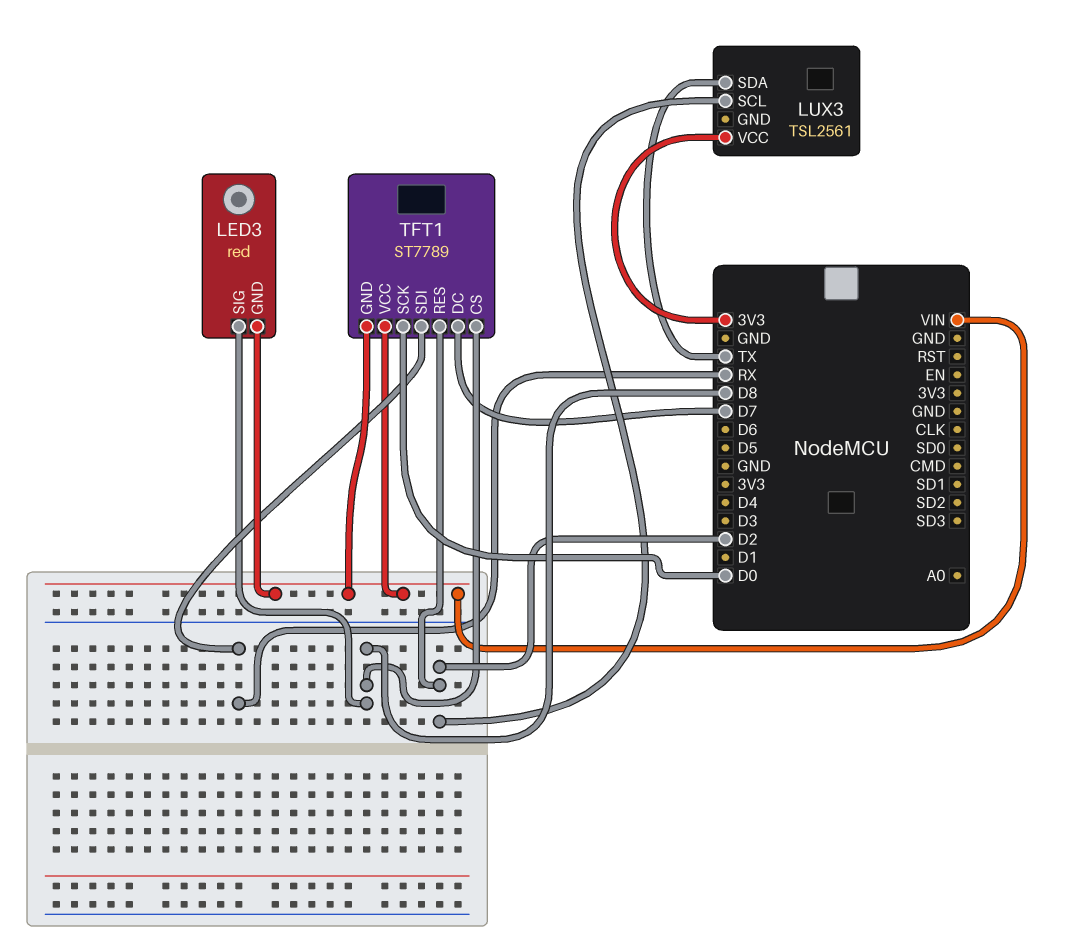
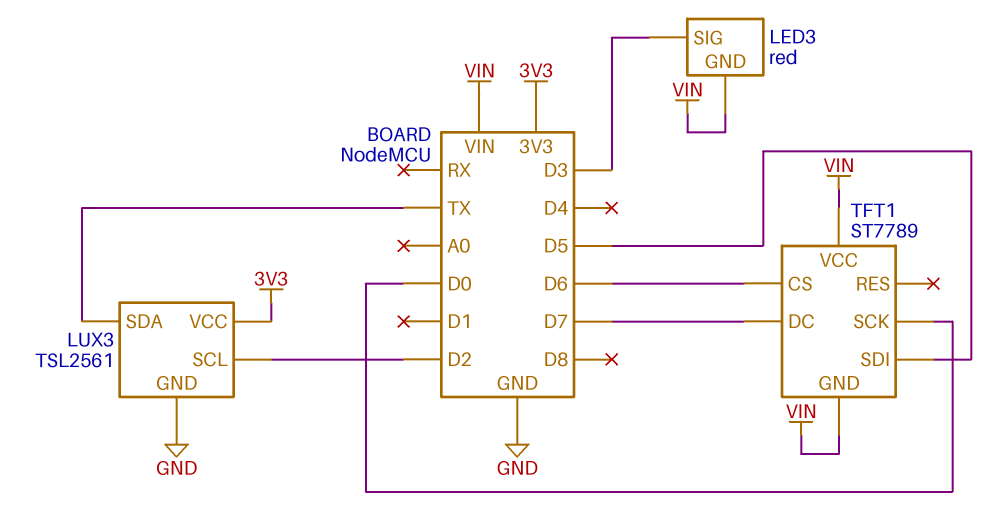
LED3 pin SIG: D8 -> D3
LUX3 pin GND: none -> GND
TFT1 pin CS: D8 -> D6
TFT1 pin RES: D2 -> none
TFT1 pin SDI: RX -> D5

